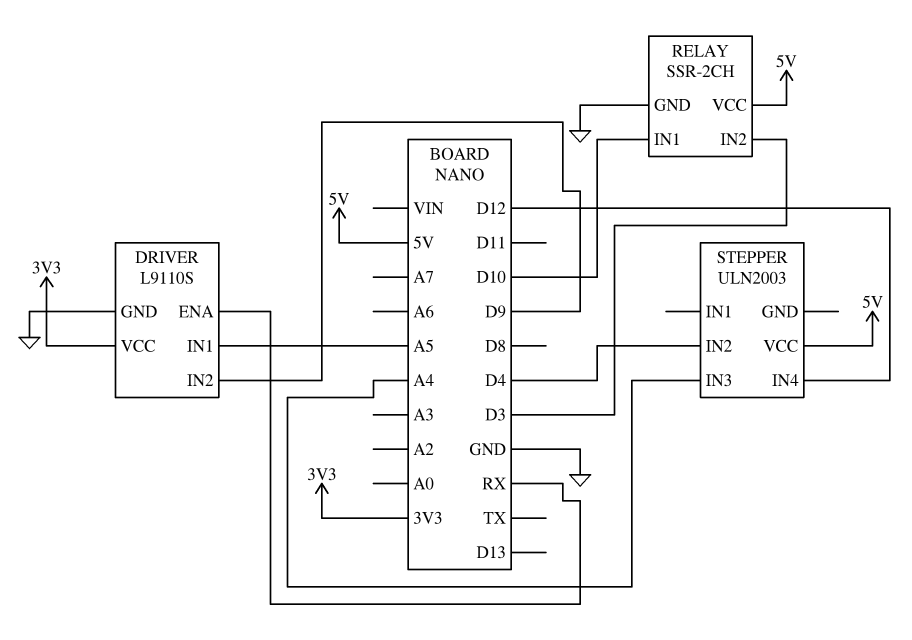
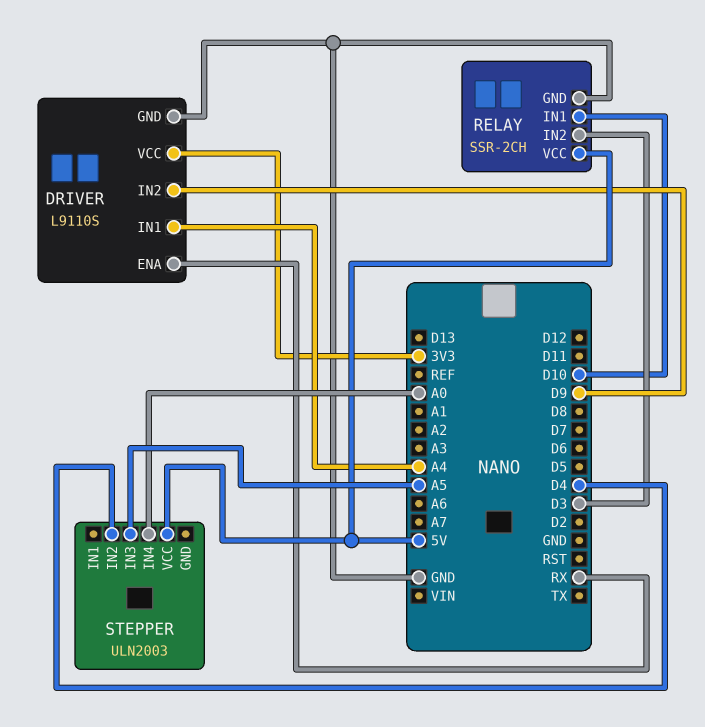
DRIVER pin IN1: A5 -> A4
STEPPER pin IN3: A4 -> A5
STEPPER pin IN4: D12 -> A0

